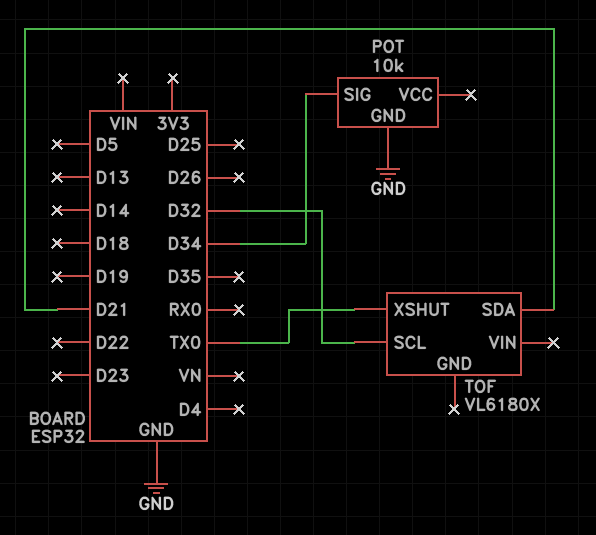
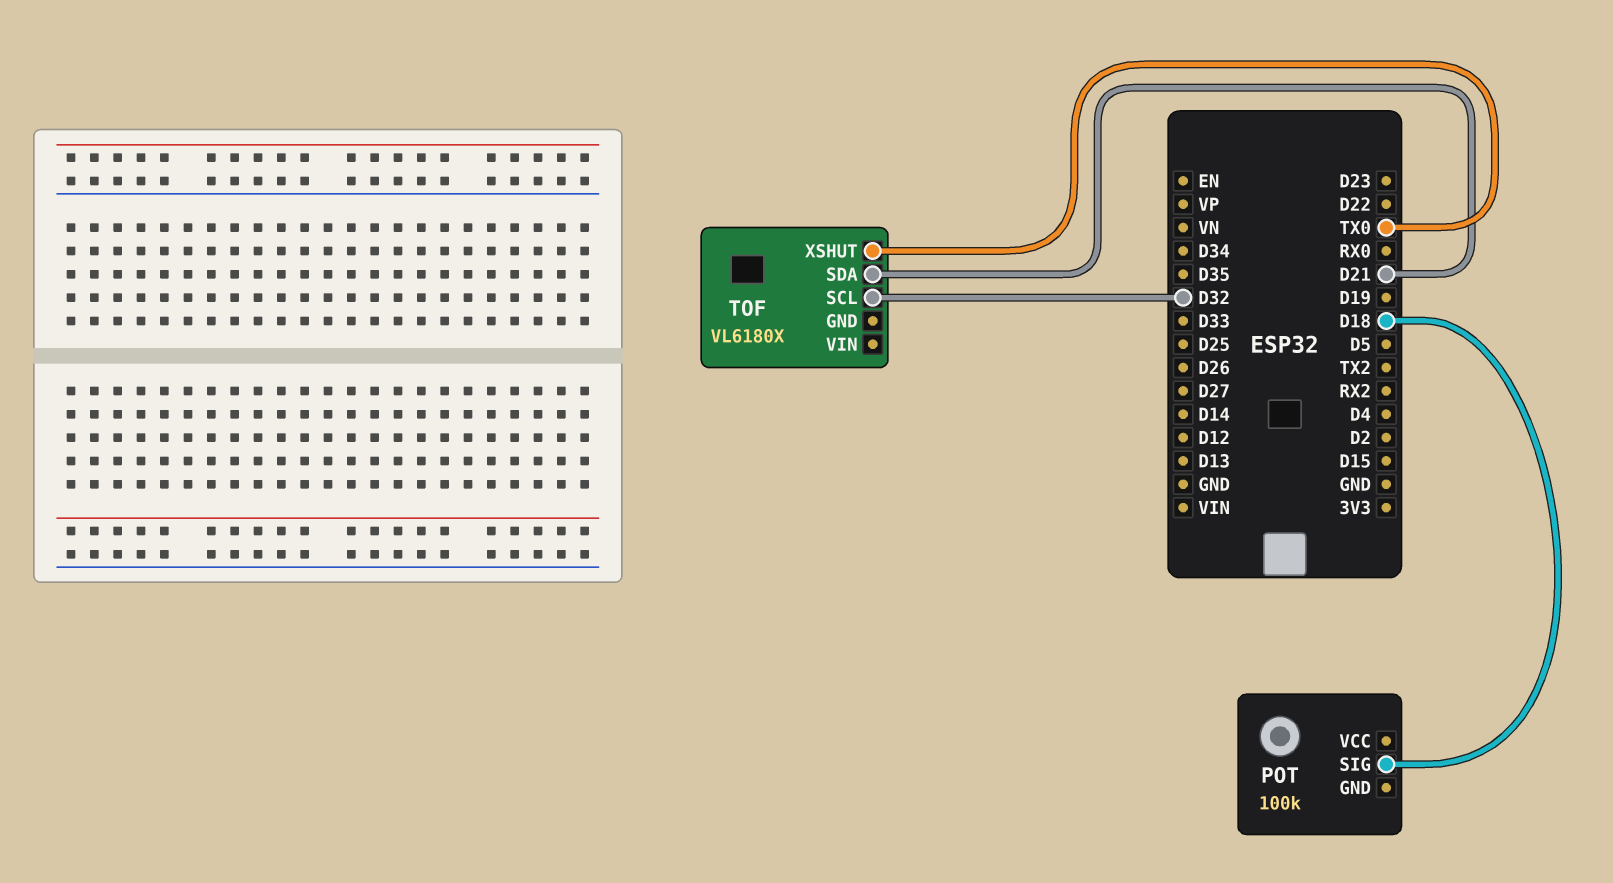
POT: 10k -> 100k
POT pin GND: GND -> none
POT pin SIG: D34 -> D18

